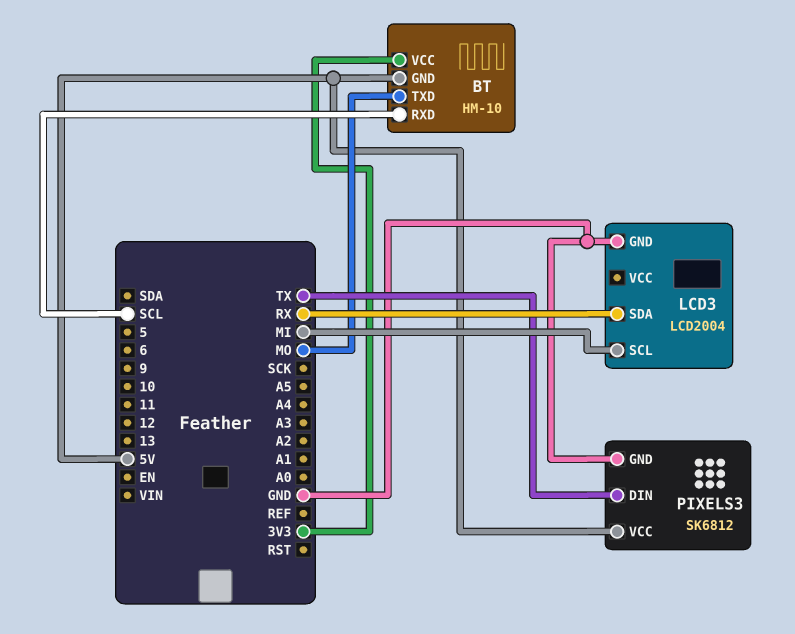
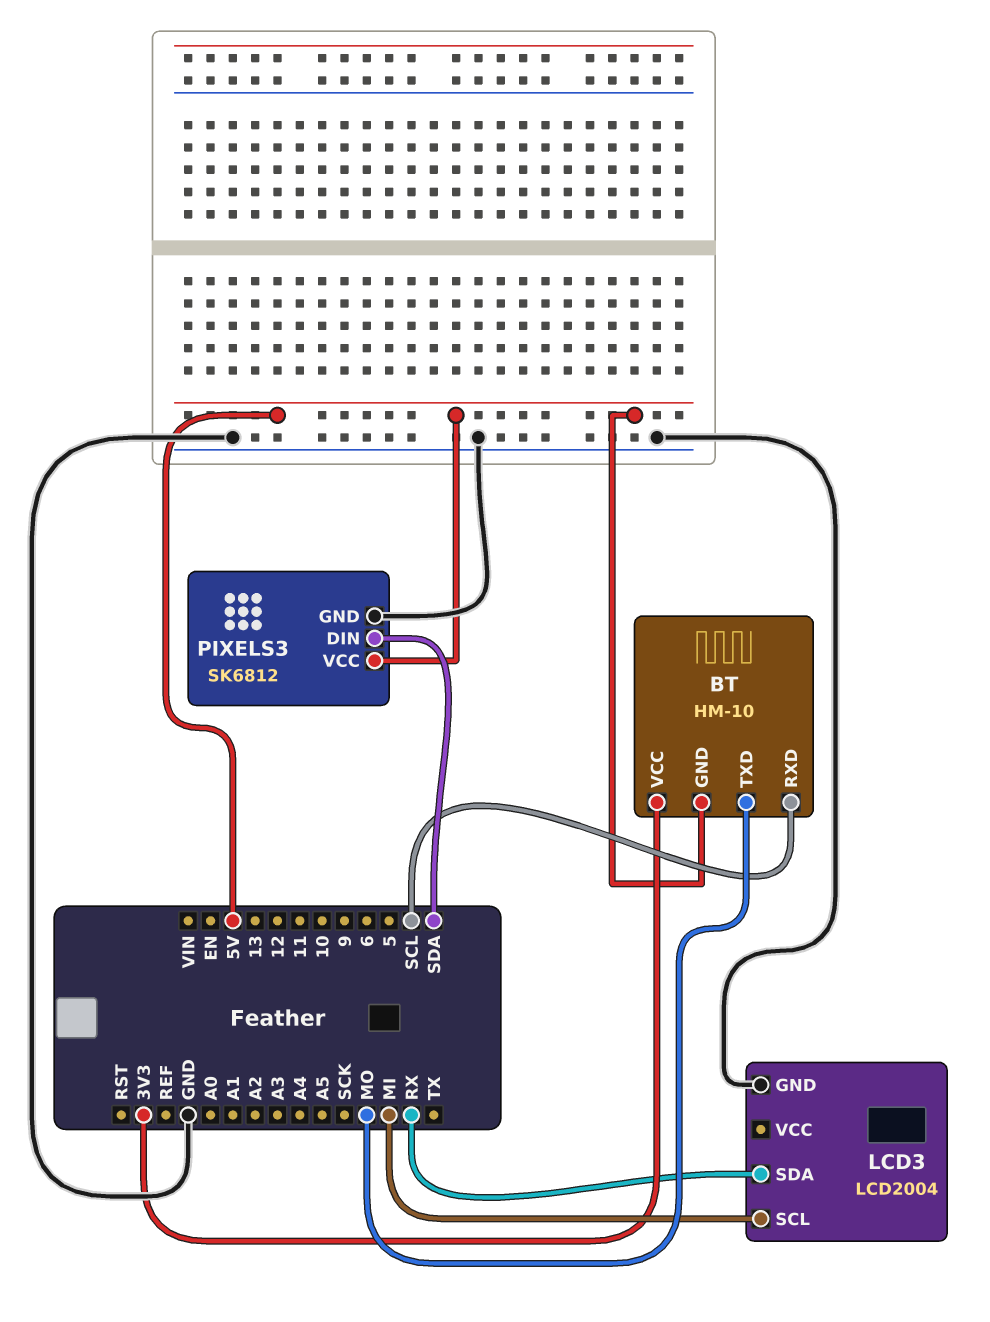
PIXELS3 pin DIN: TX -> SDA

